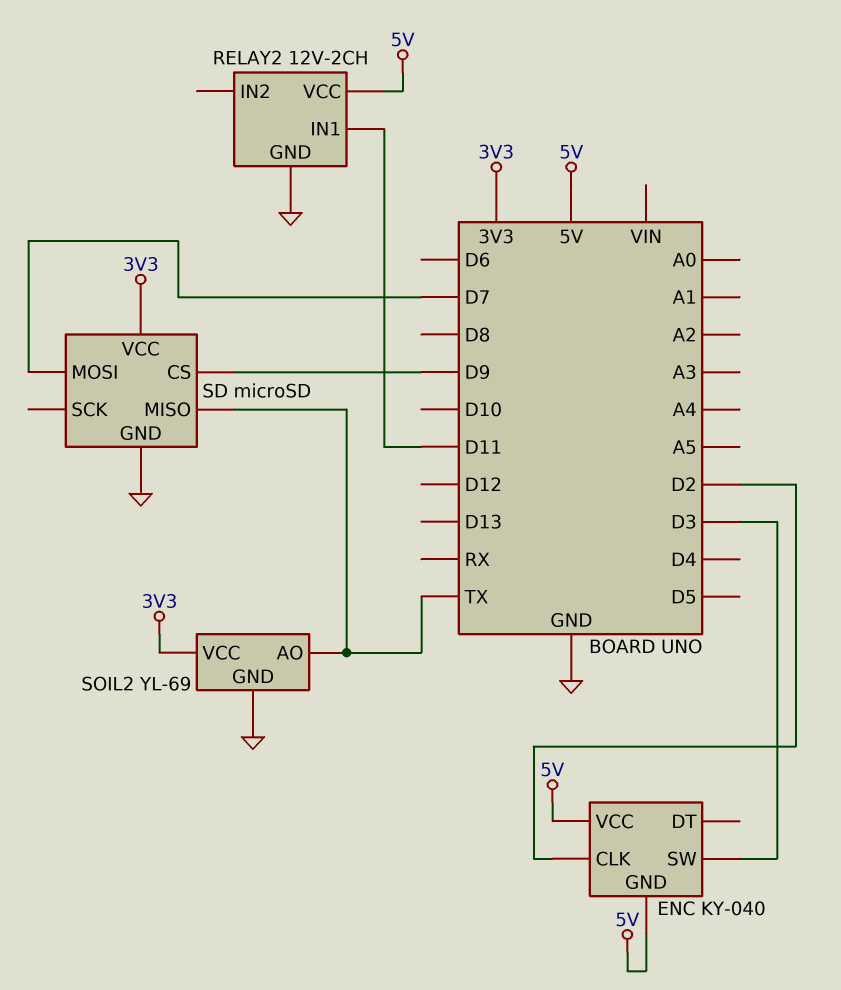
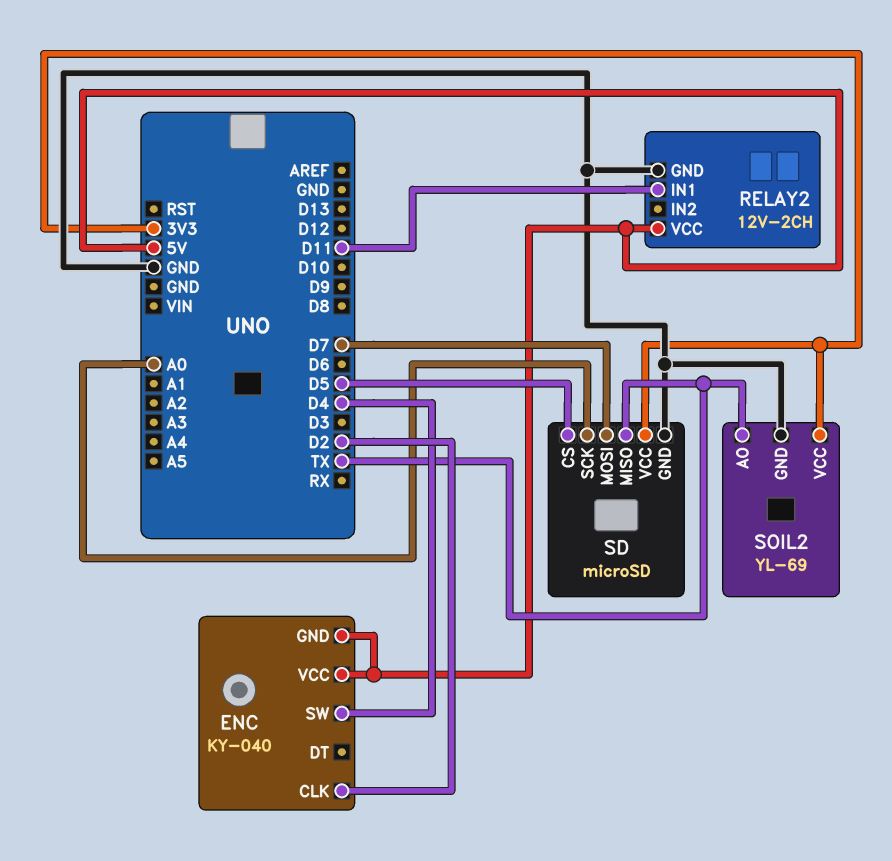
ENC pin SW: D3 -> D4
SD pin CS: D9 -> D5
SD pin SCK: none -> A0

